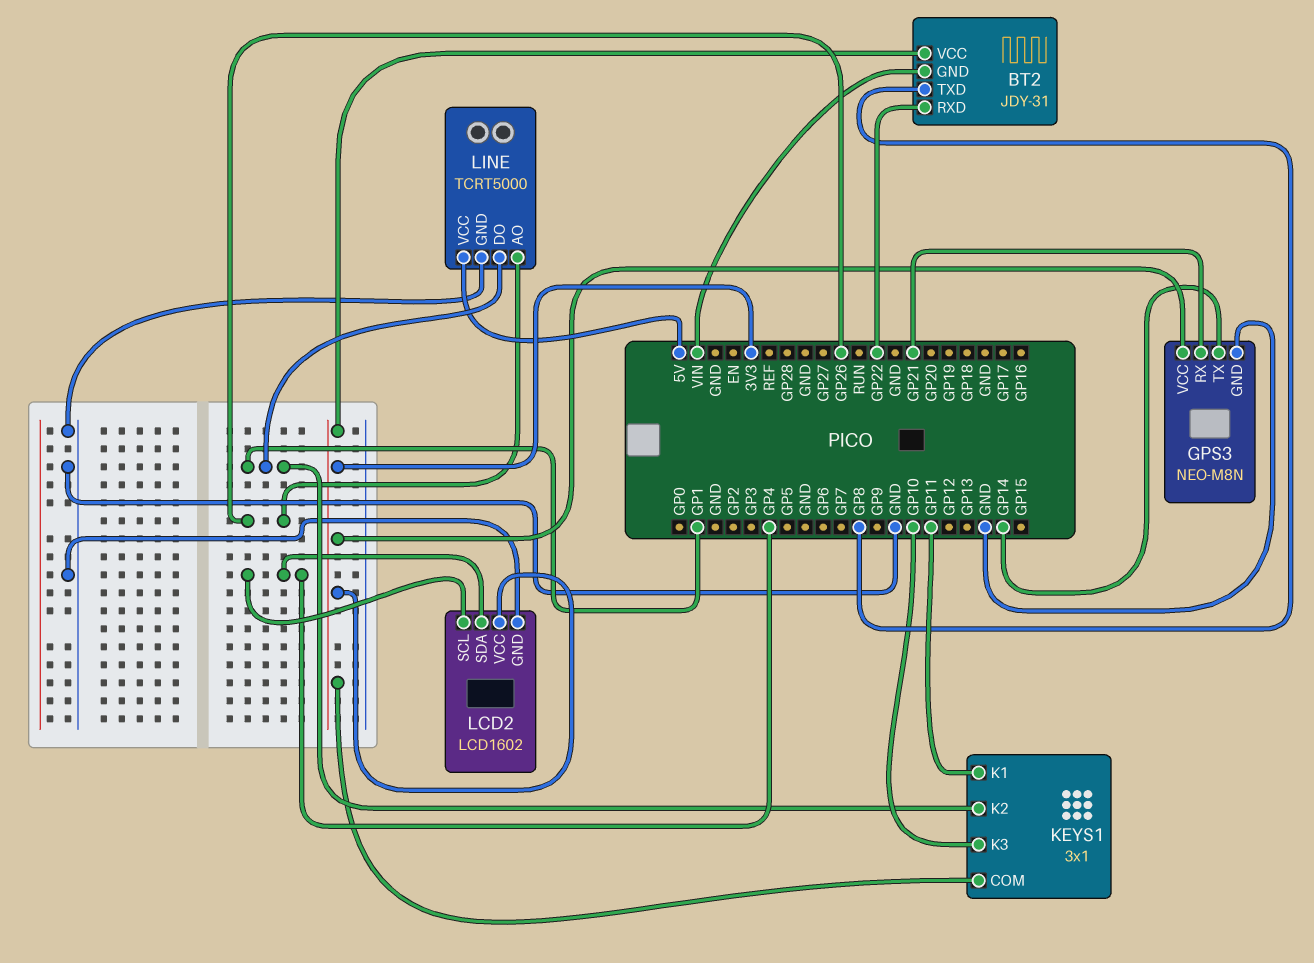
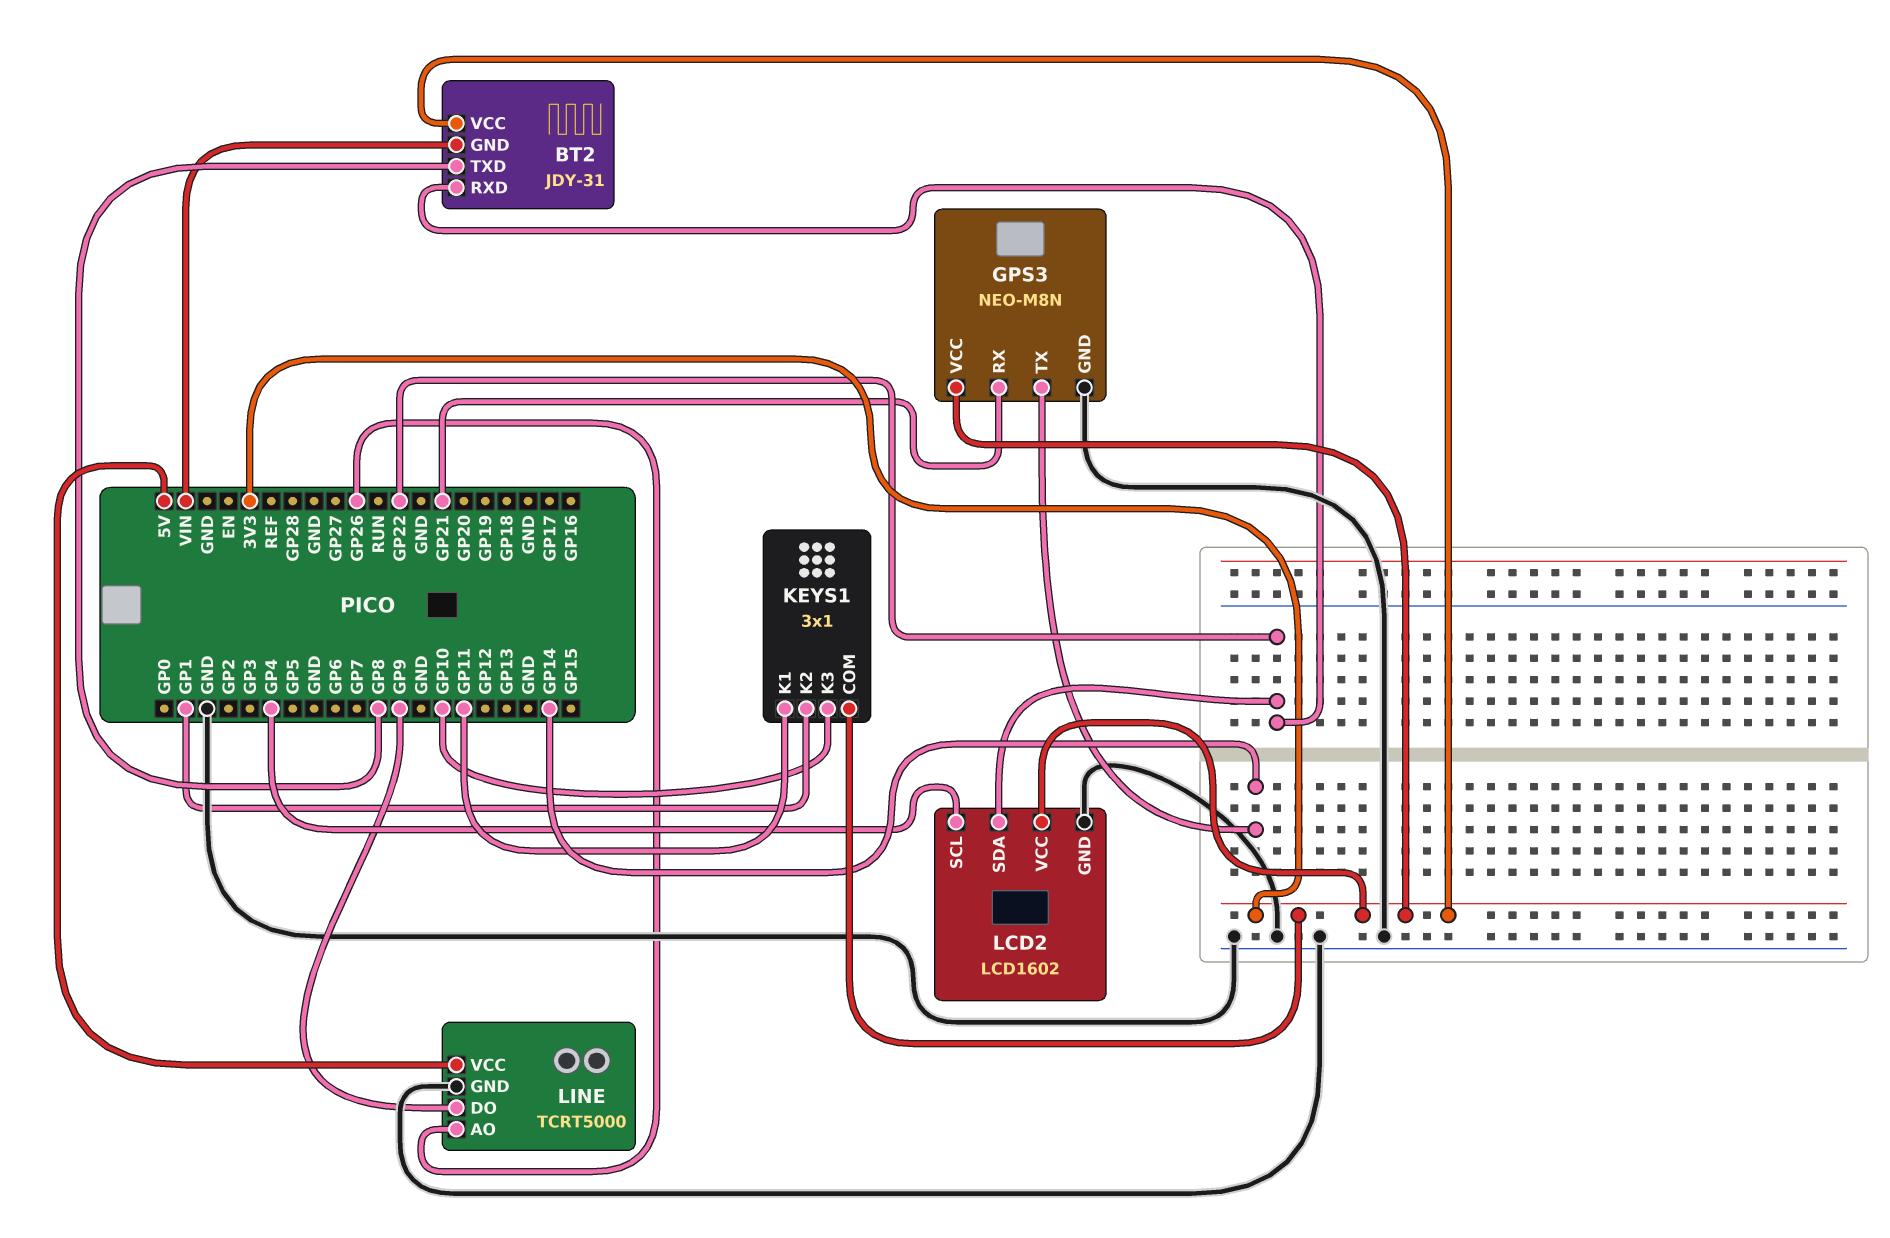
LCD2 pin SDA: GP4 -> GP22
LINE pin DO: GP1 -> GP9

